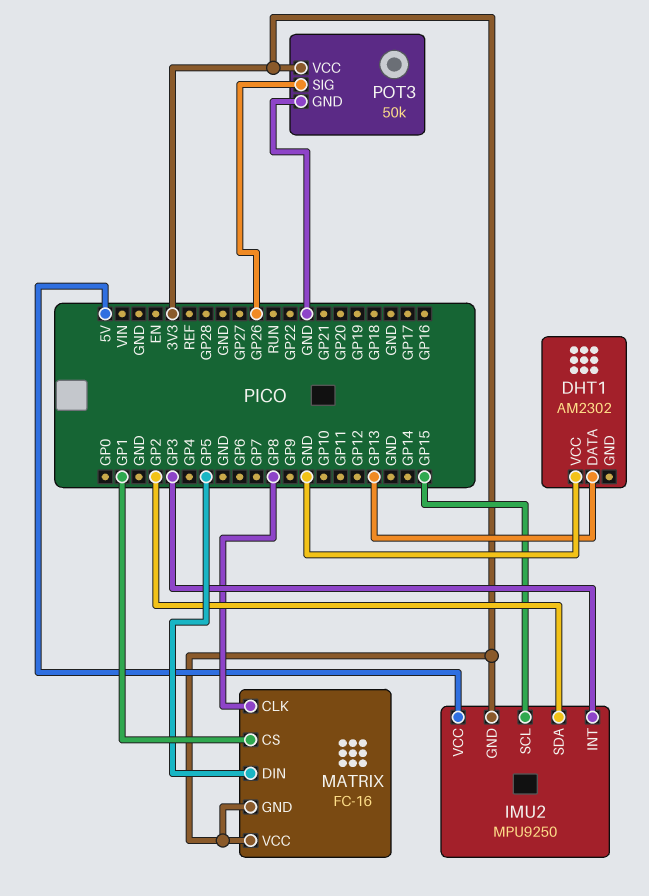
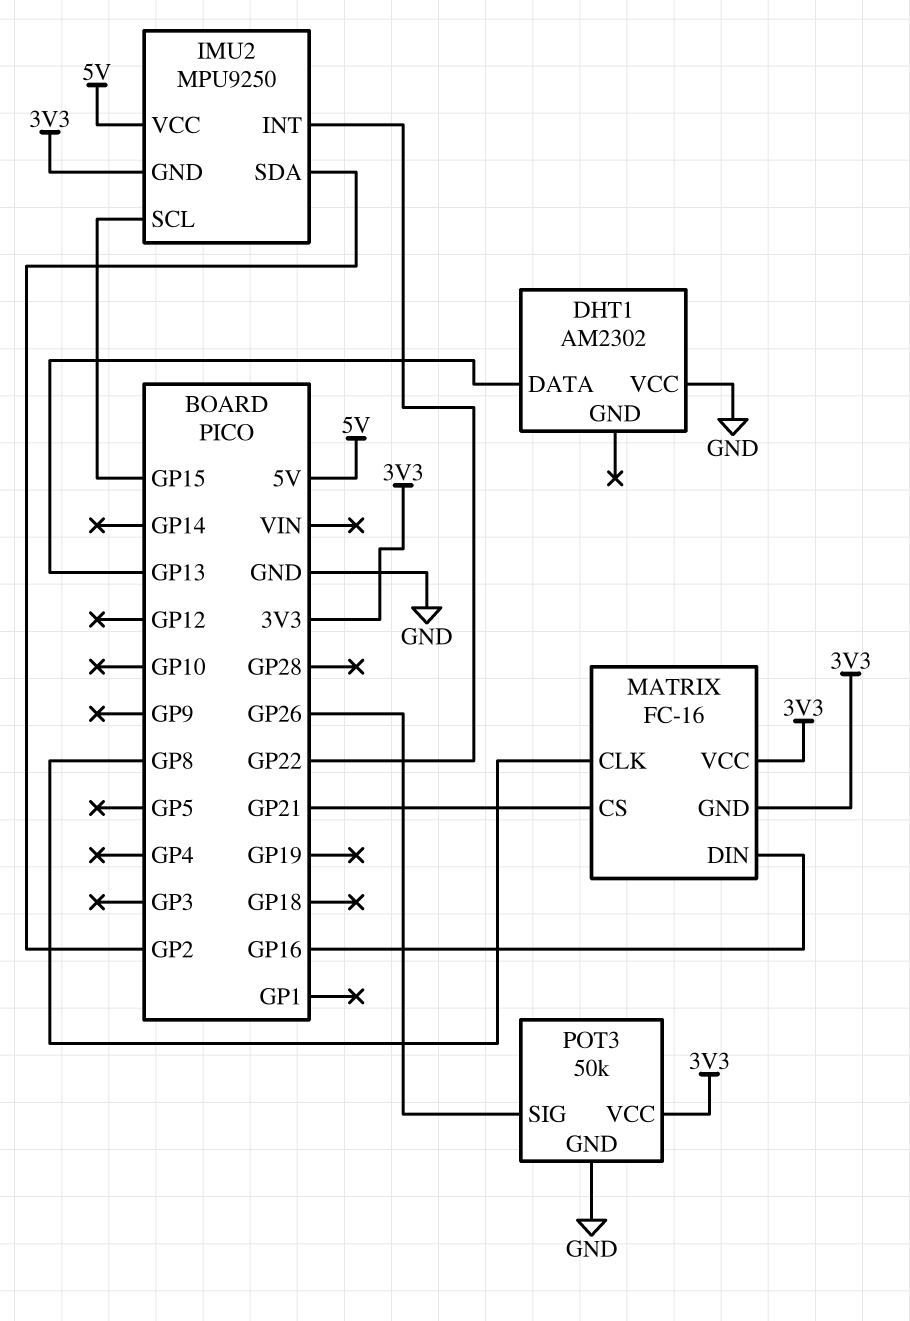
IMU2 pin INT: GP3 -> GP22
MATRIX pin CS: GP1 -> GP21
MATRIX pin DIN: GP5 -> GP16

